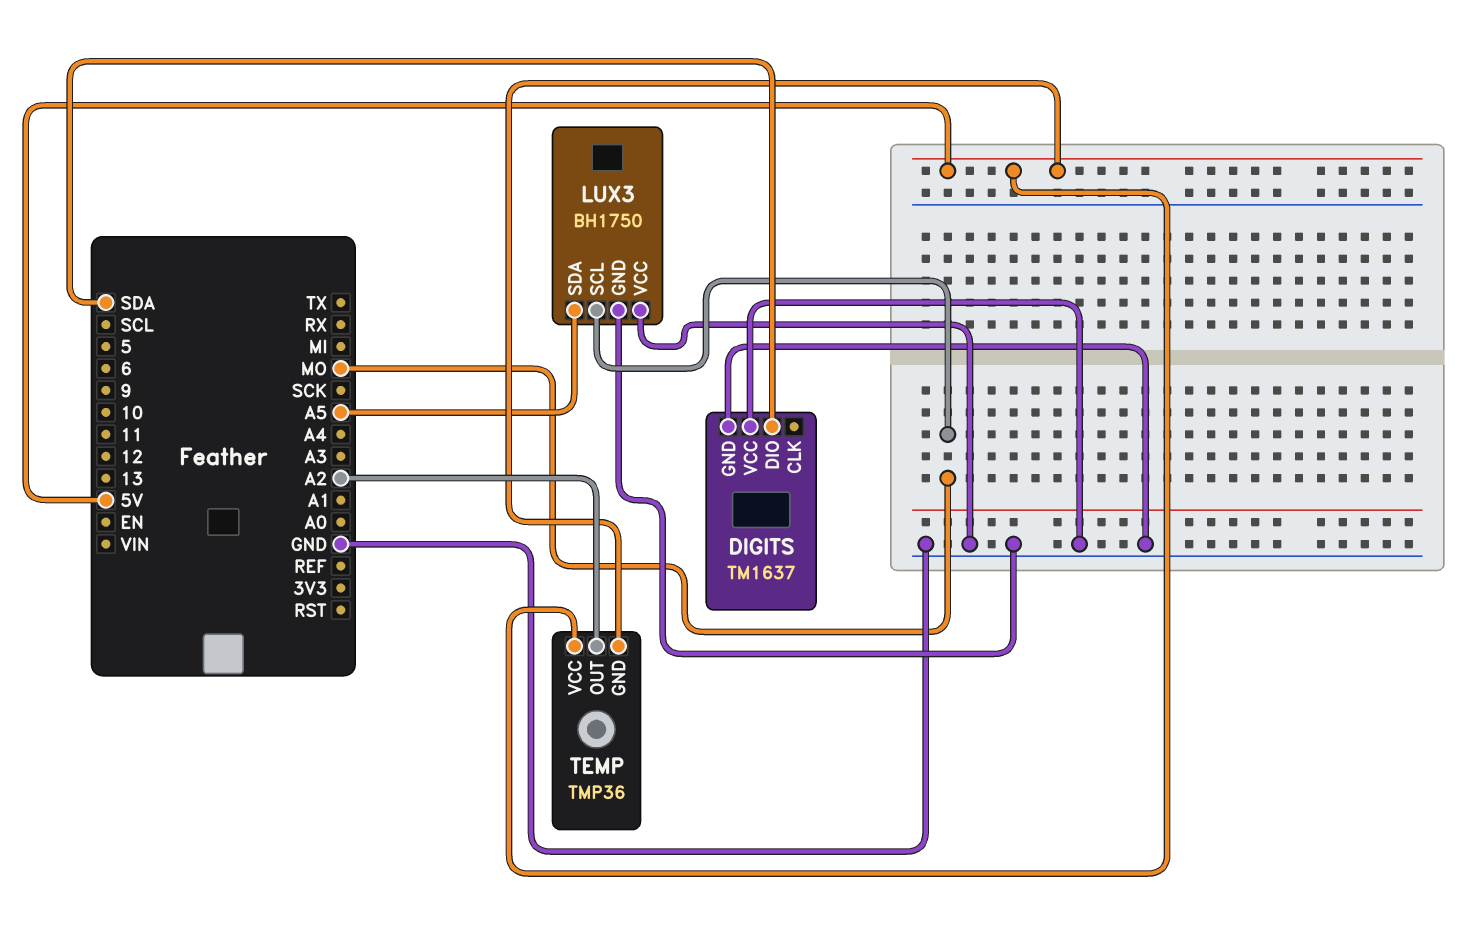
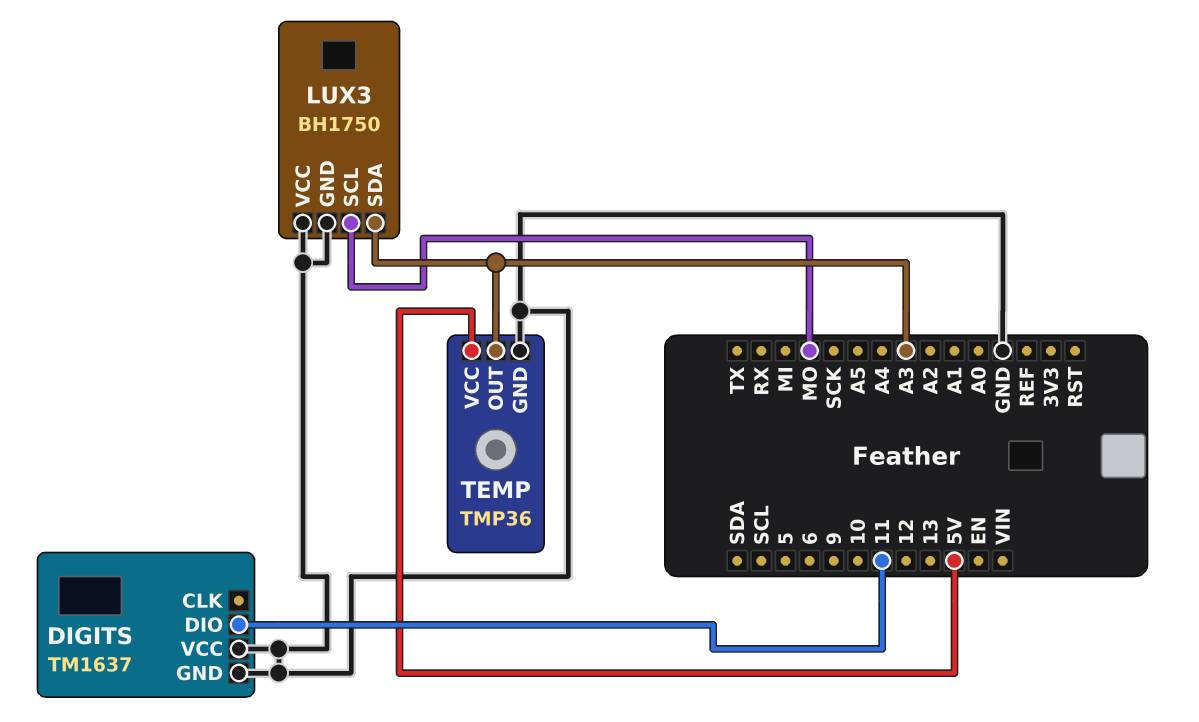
DIGITS pin DIO: SDA -> 11
LUX3 pin SDA: A5 -> A3
TEMP pin GND: 5V -> GND
TEMP pin OUT: A2 -> A3

